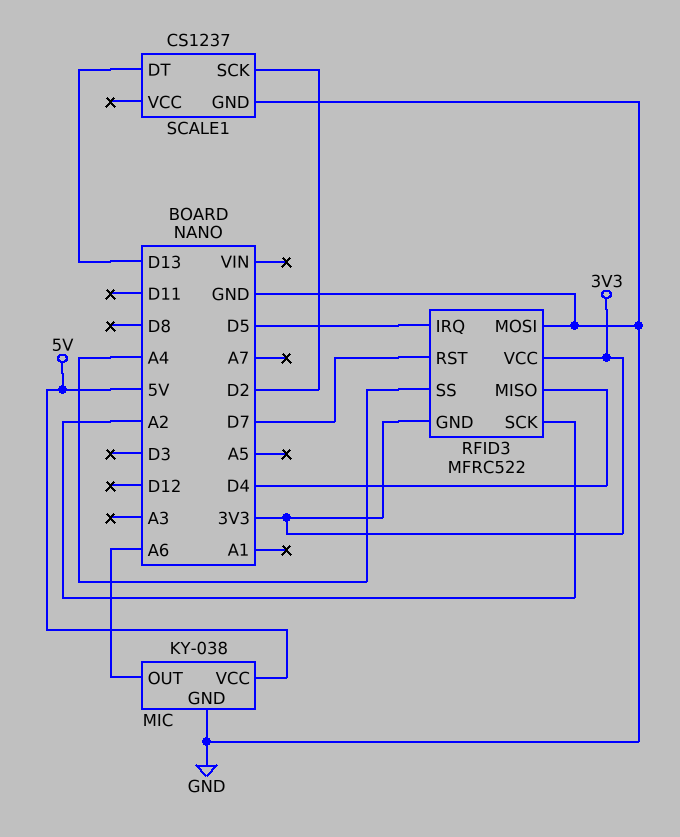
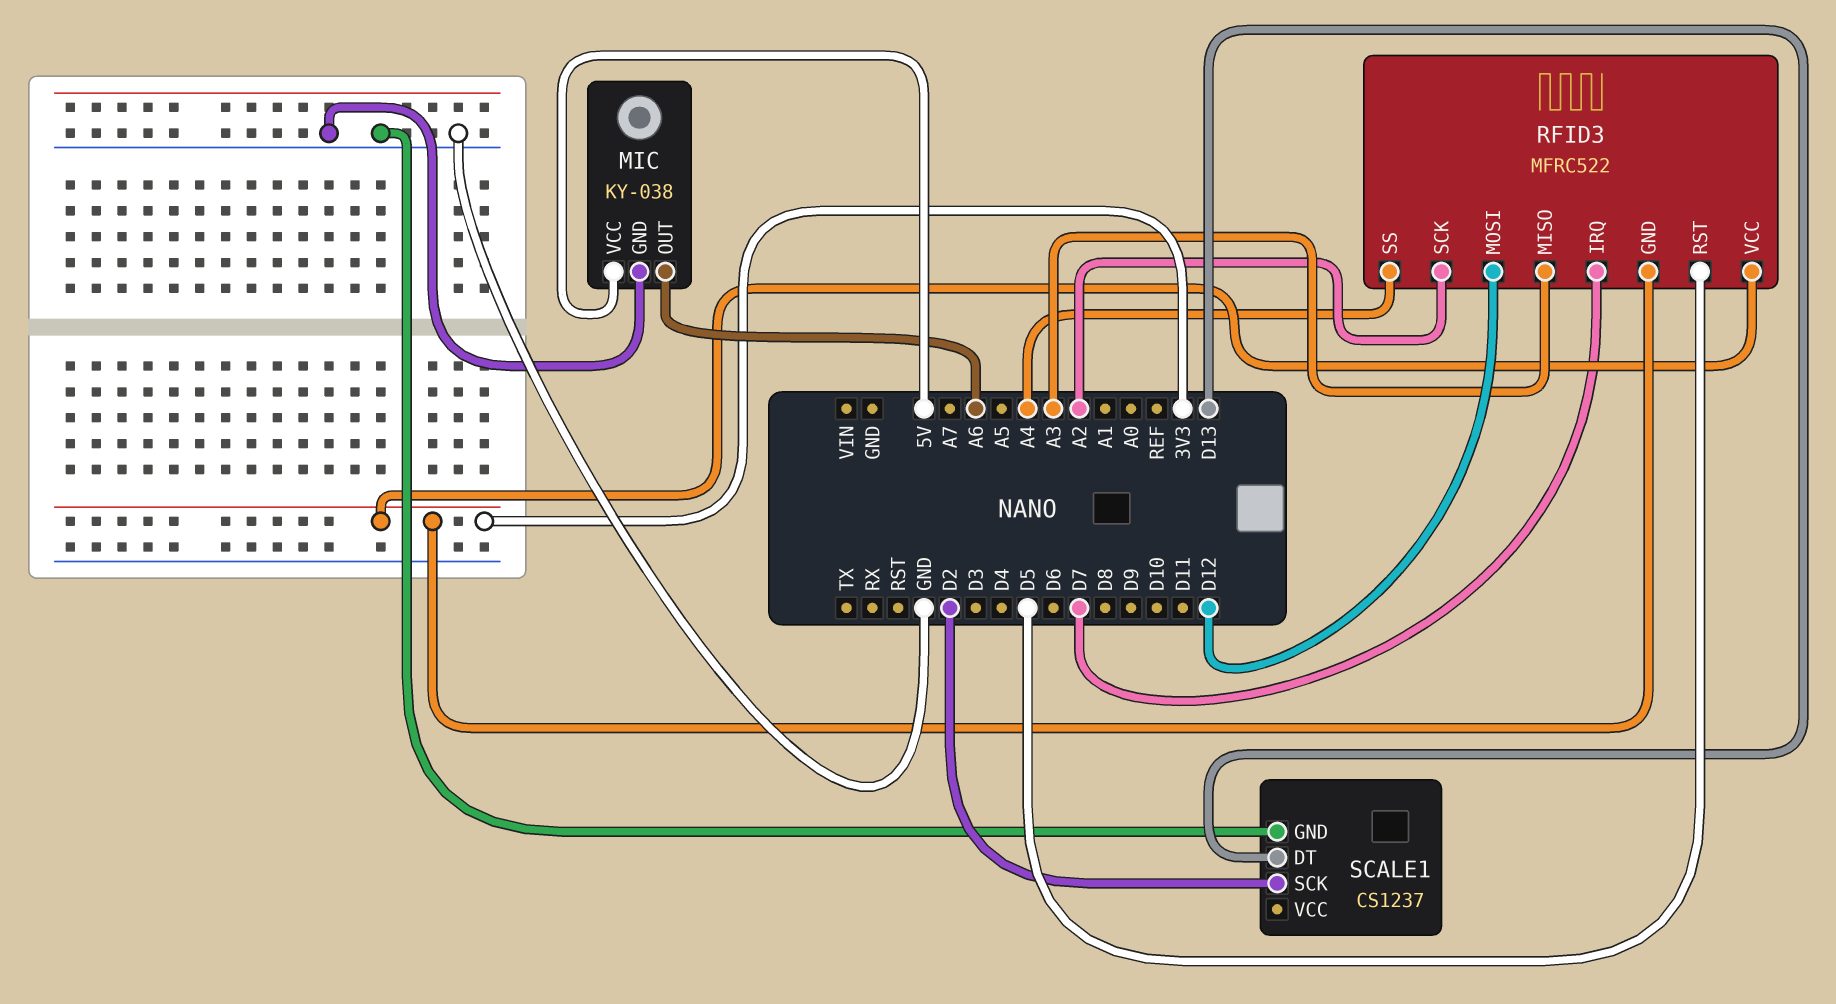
RFID3 pin IRQ: D5 -> D7
RFID3 pin MISO: D4 -> A3
RFID3 pin MOSI: GND -> D12
RFID3 pin RST: D7 -> D5

